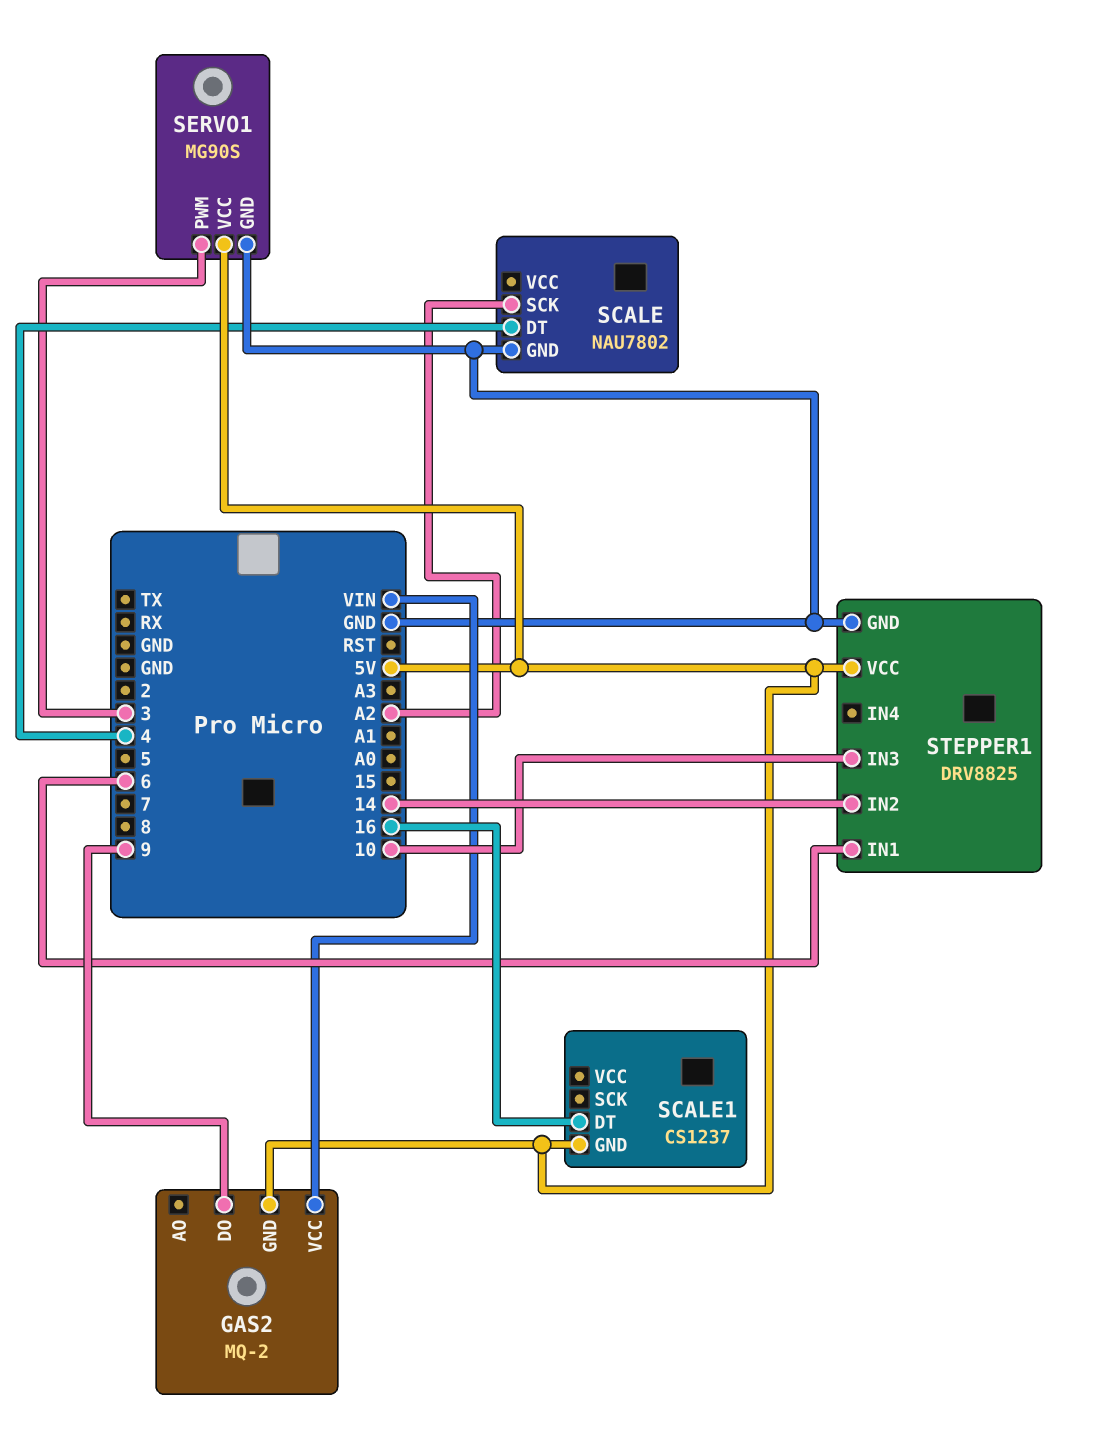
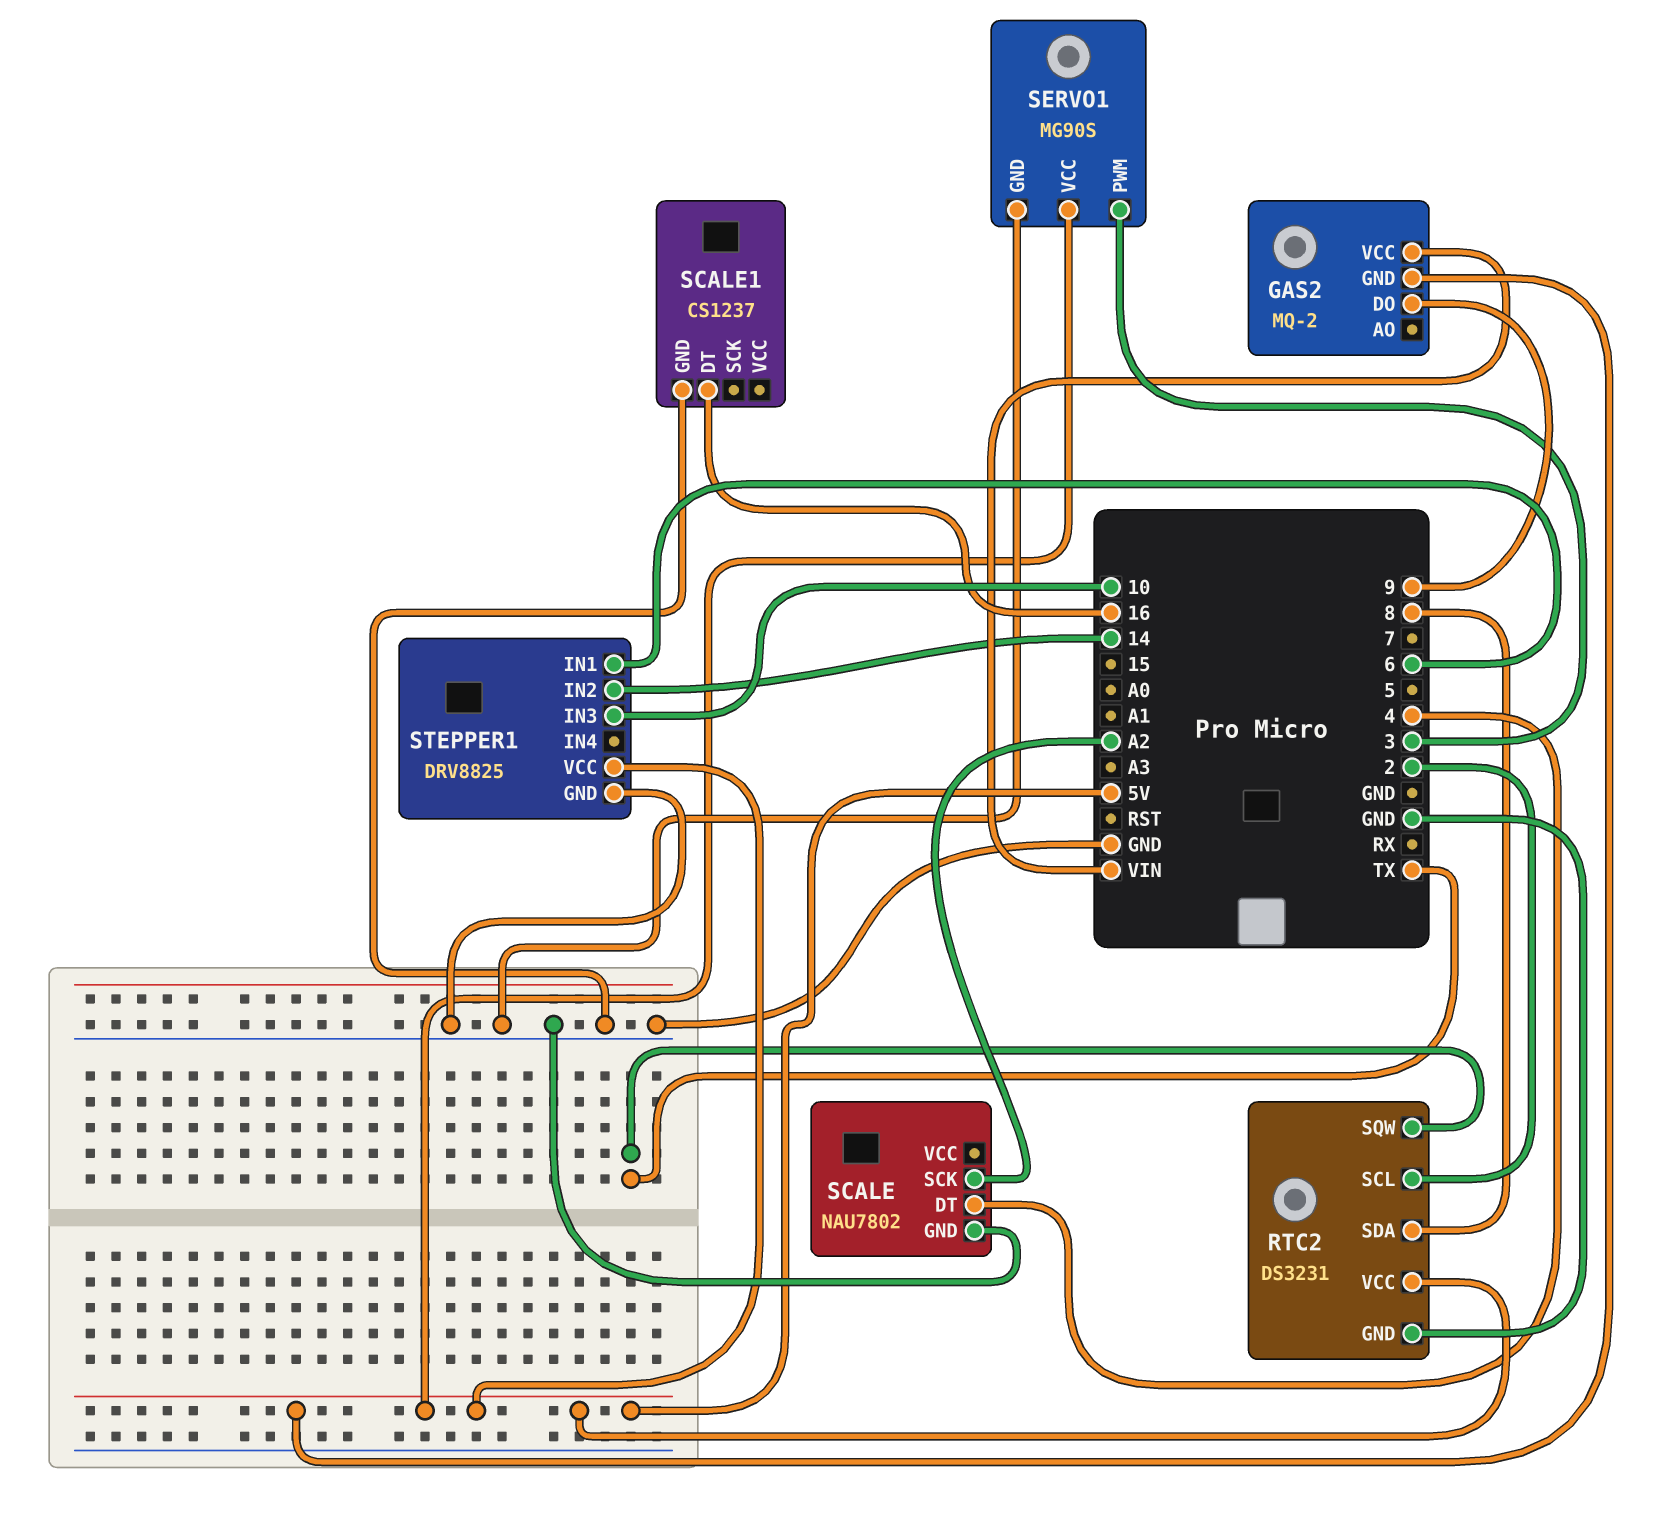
RTC2: none -> DS3231
RTC2 pin GND: none -> GND
RTC2 pin SCL: none -> 2
RTC2 pin SDA: none -> 8
RTC2 pin SQW: none -> TX
RTC2 pin VCC: none -> 5V
SCALE1 pin GND: 5V -> GND

